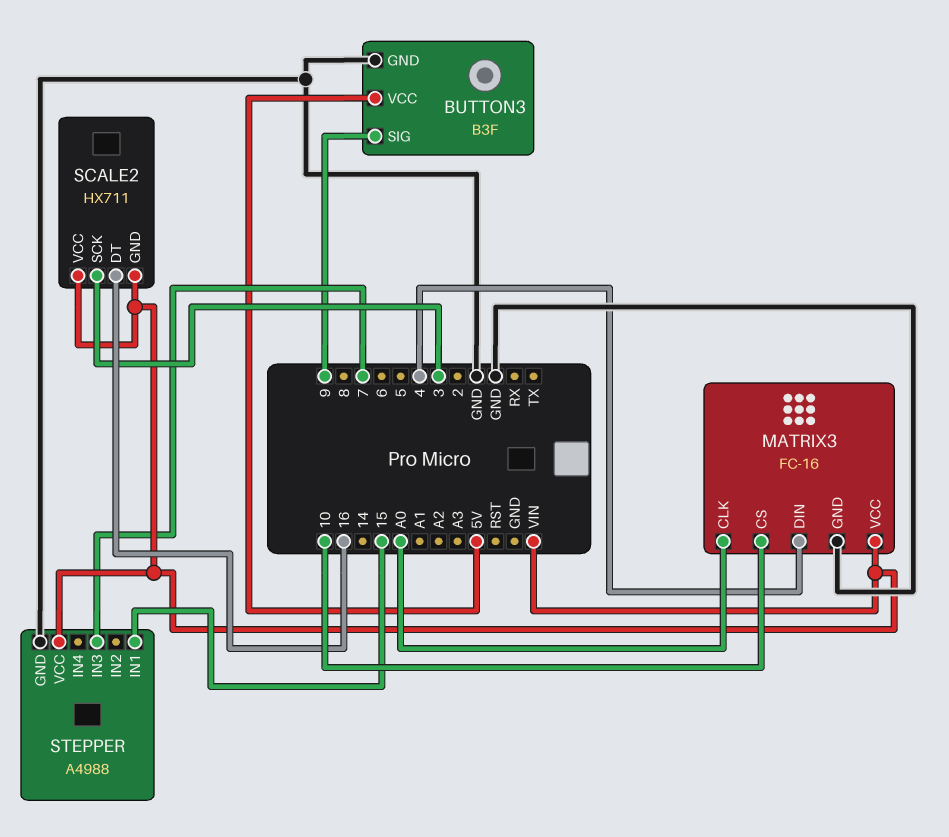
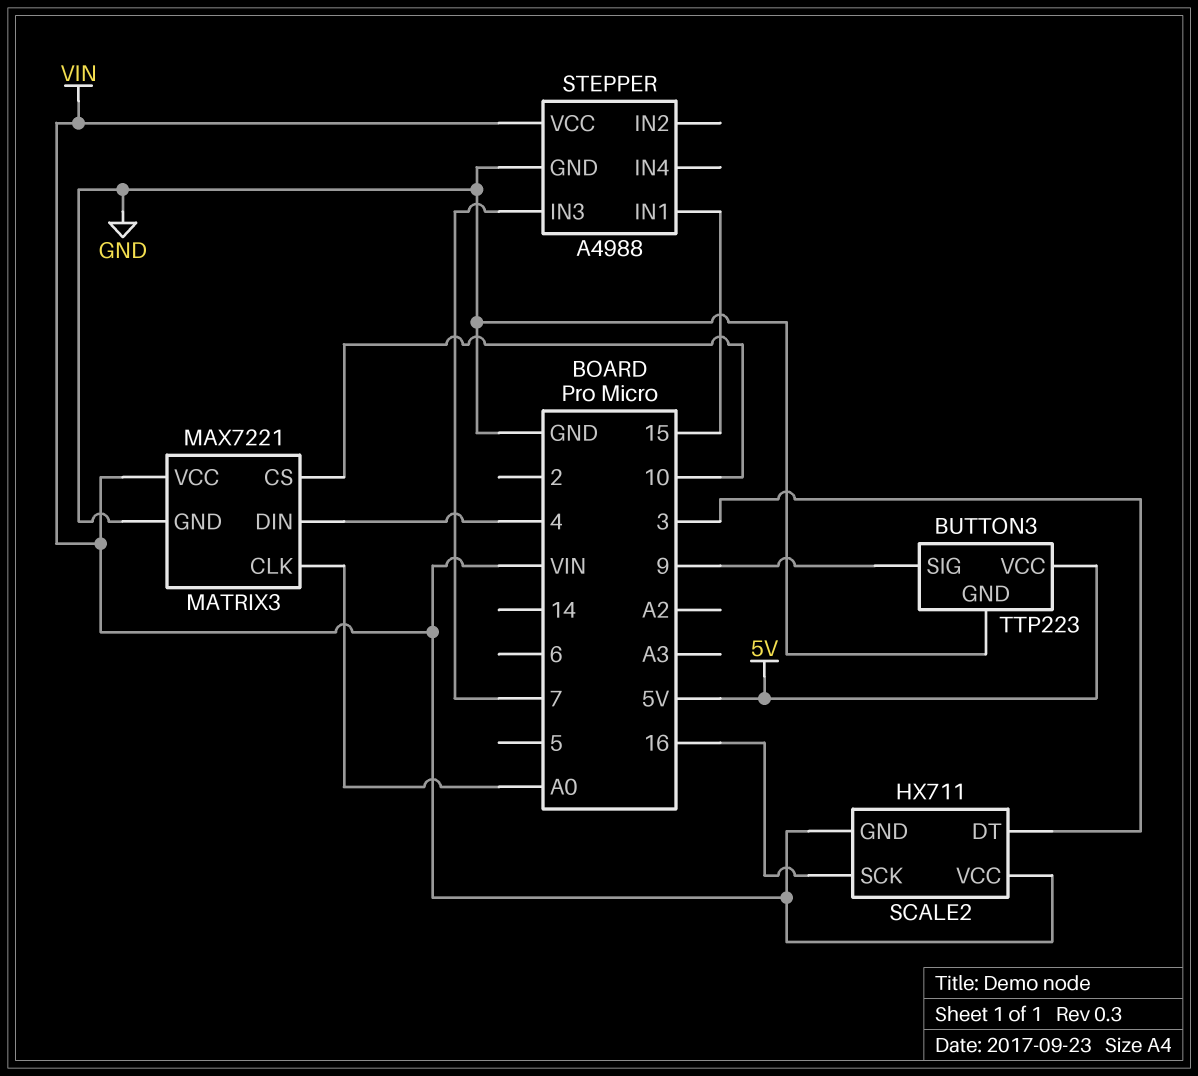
BUTTON3: B3F -> TTP223
MATRIX3: FC-16 -> MAX7221
SCALE2 pin DT: 16 -> 3
SCALE2 pin SCK: 3 -> 16

